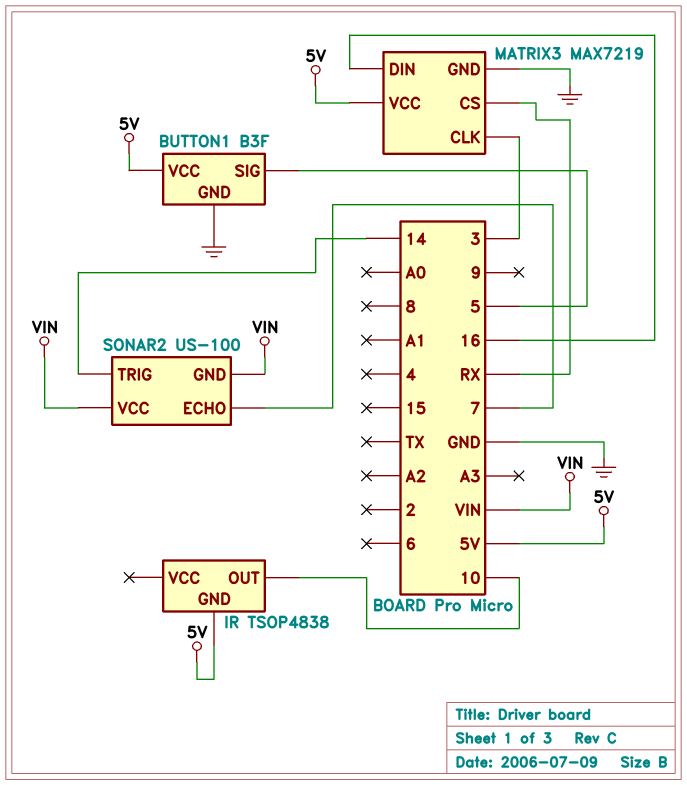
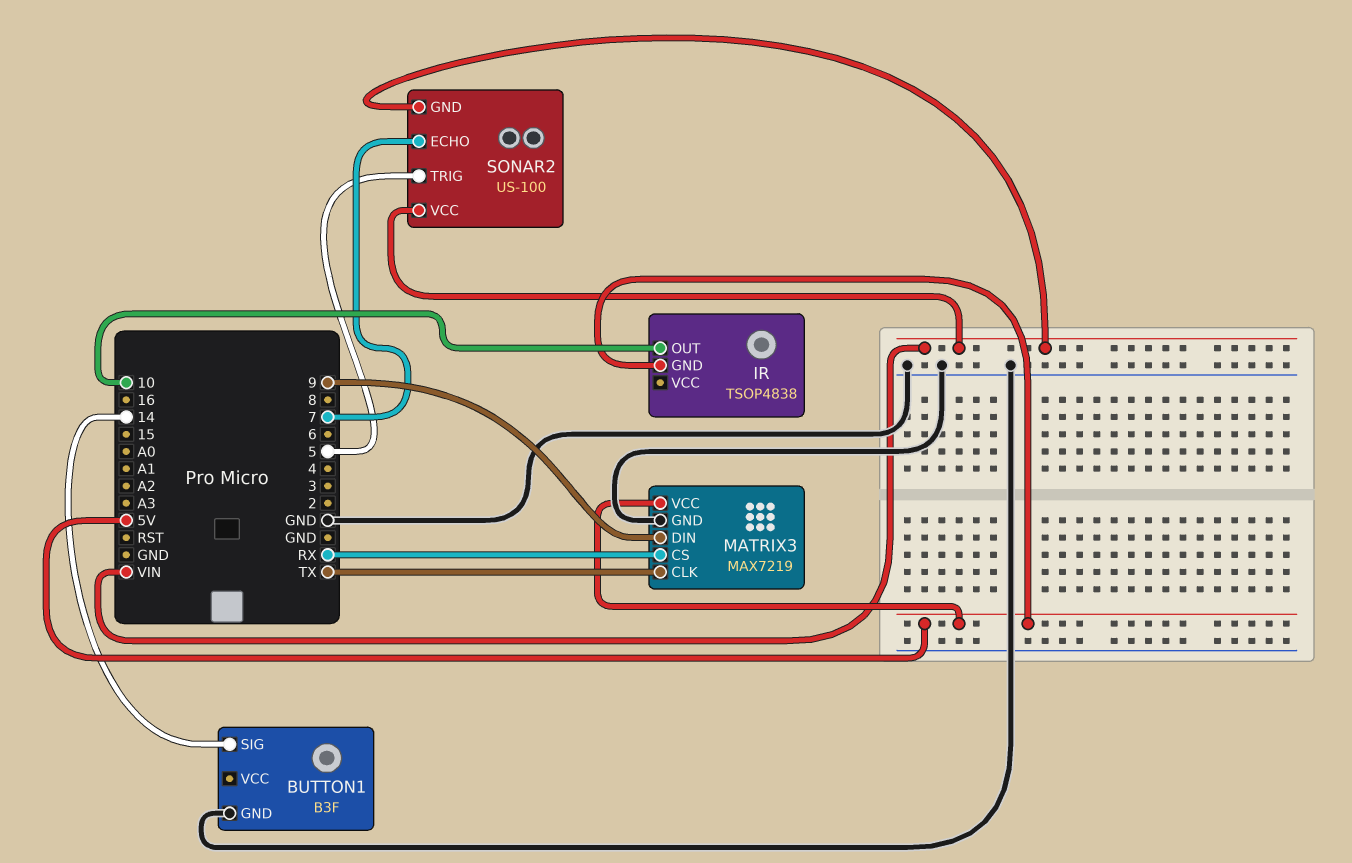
BUTTON1 pin SIG: 5 -> 14
BUTTON1 pin VCC: 5V -> none
MATRIX3 pin CLK: 3 -> TX
MATRIX3 pin DIN: 16 -> 9
SONAR2 pin TRIG: 14 -> 5

